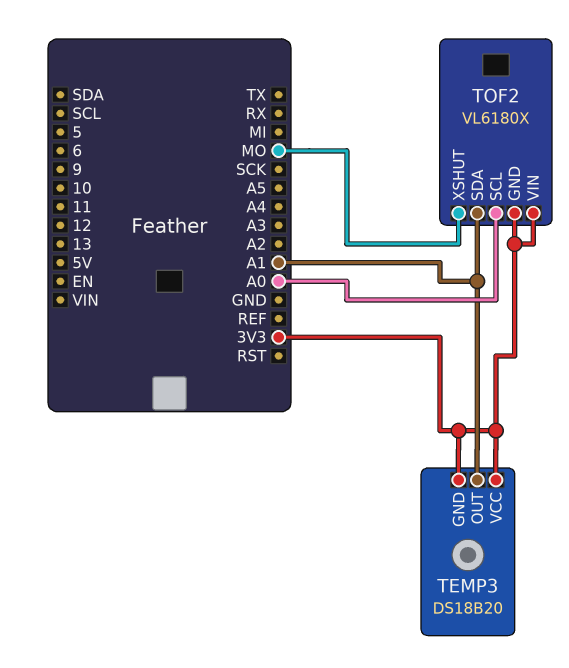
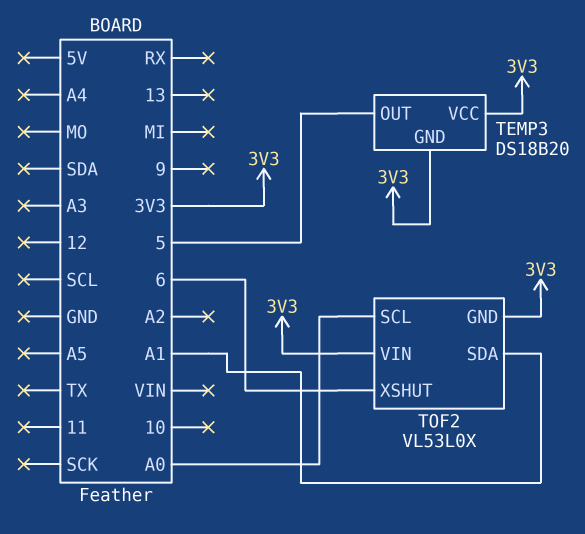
TEMP3 pin OUT: A1 -> 5
TOF2: VL6180X -> VL53L0X
TOF2 pin XSHUT: MO -> 6

